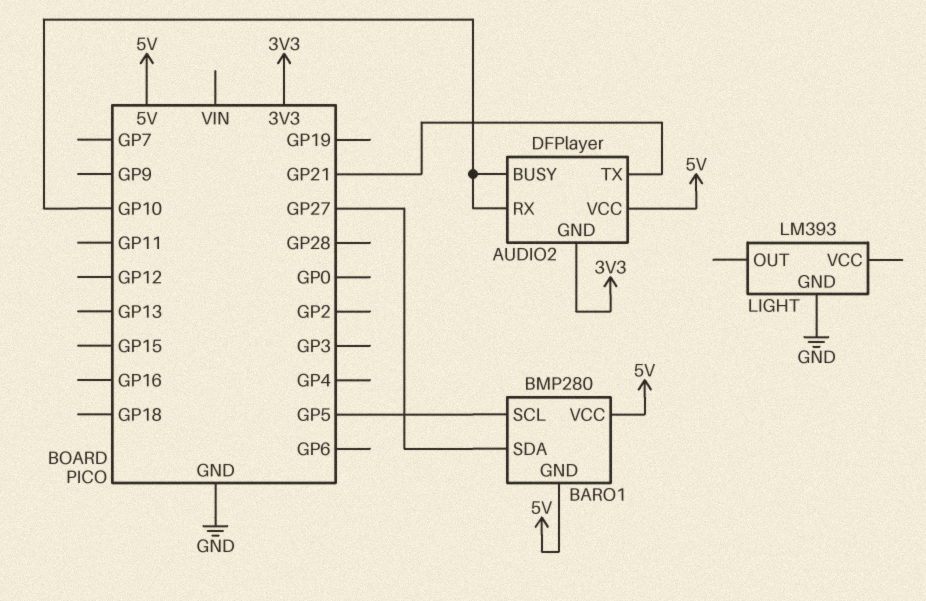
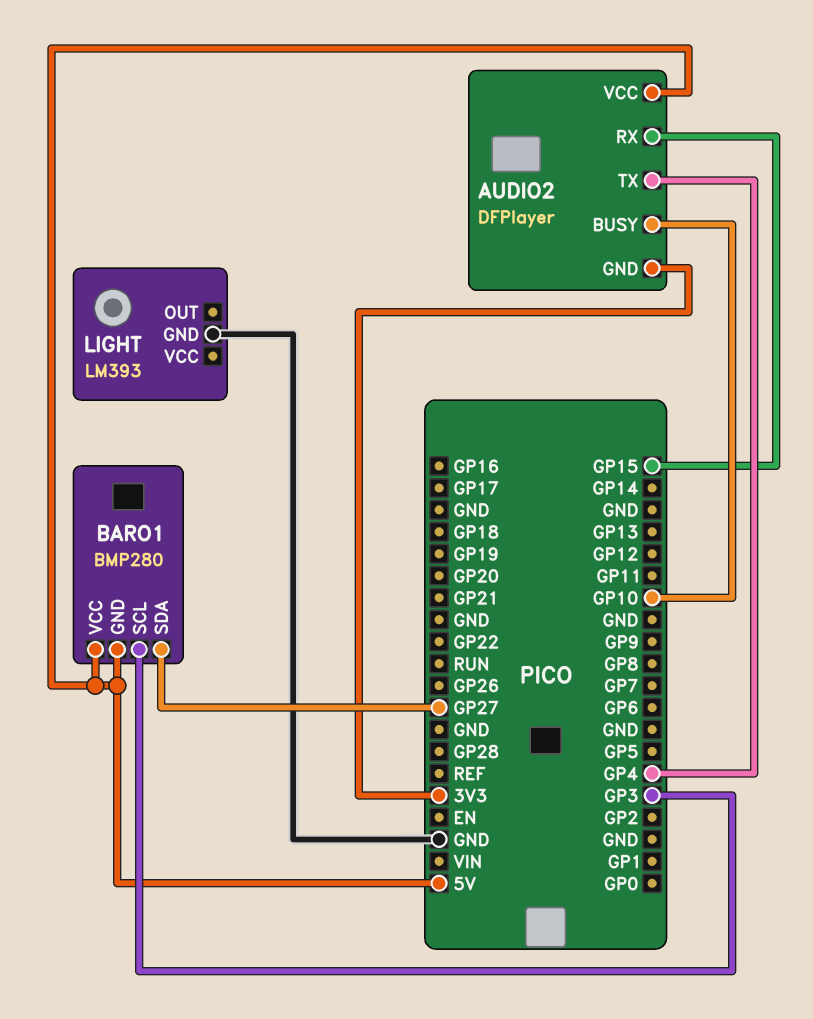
AUDIO2 pin RX: GP10 -> GP15
AUDIO2 pin TX: GP21 -> GP4
BARO1 pin SCL: GP5 -> GP3

